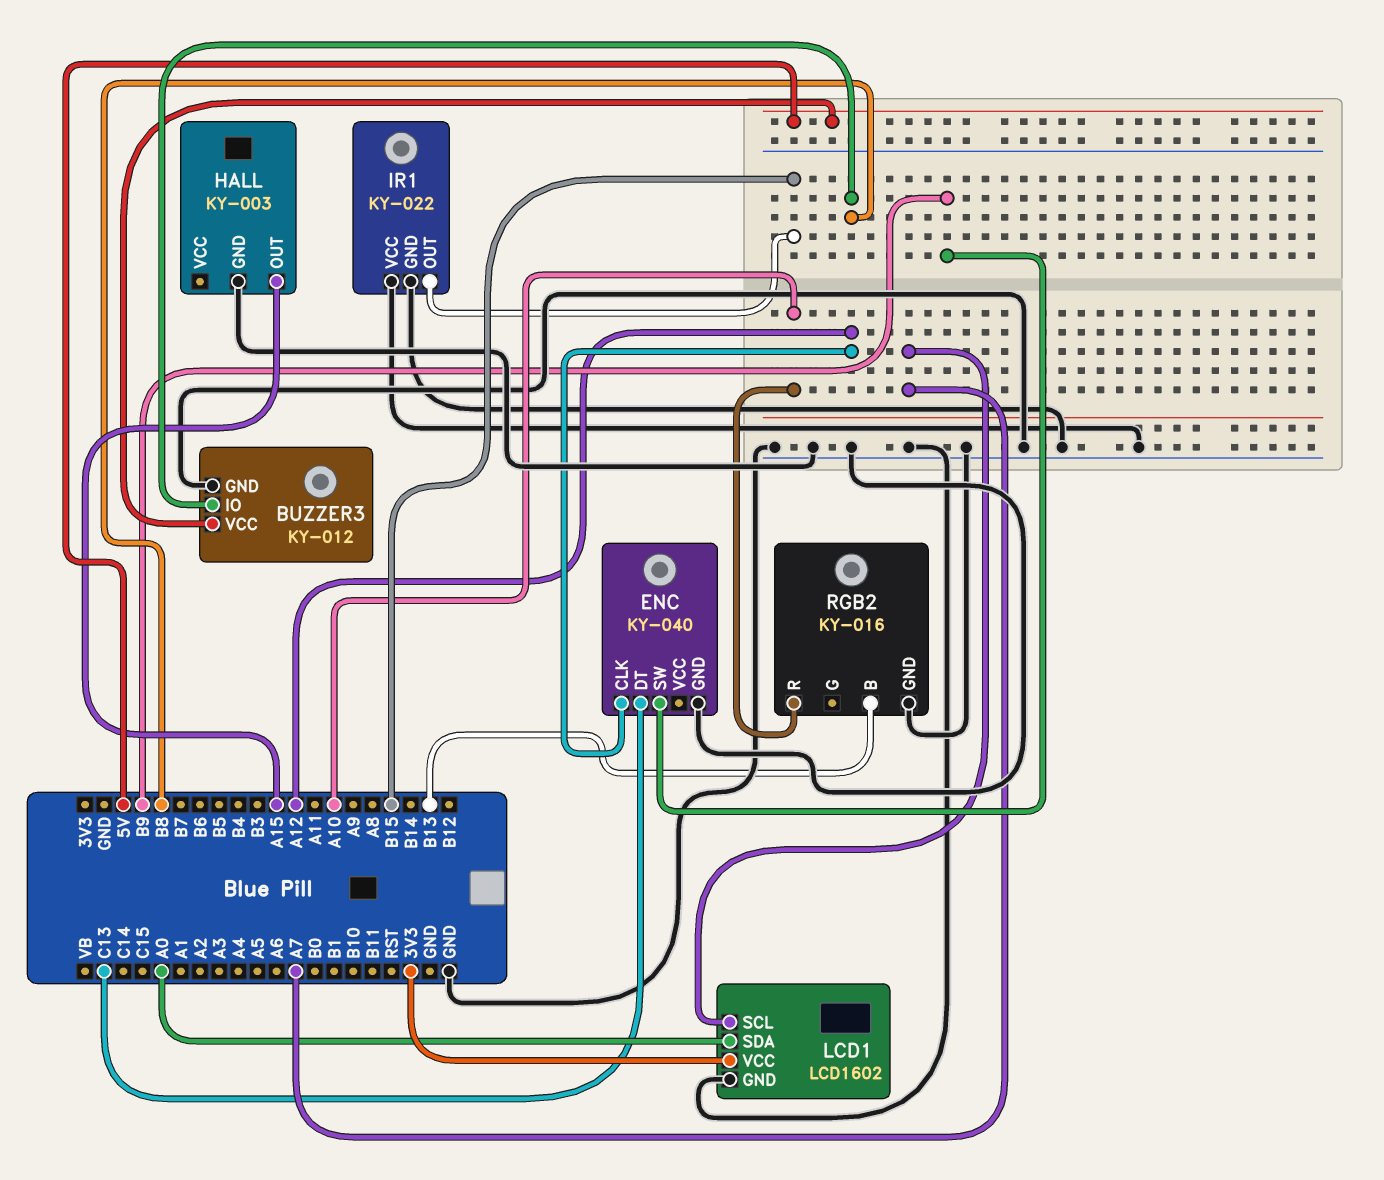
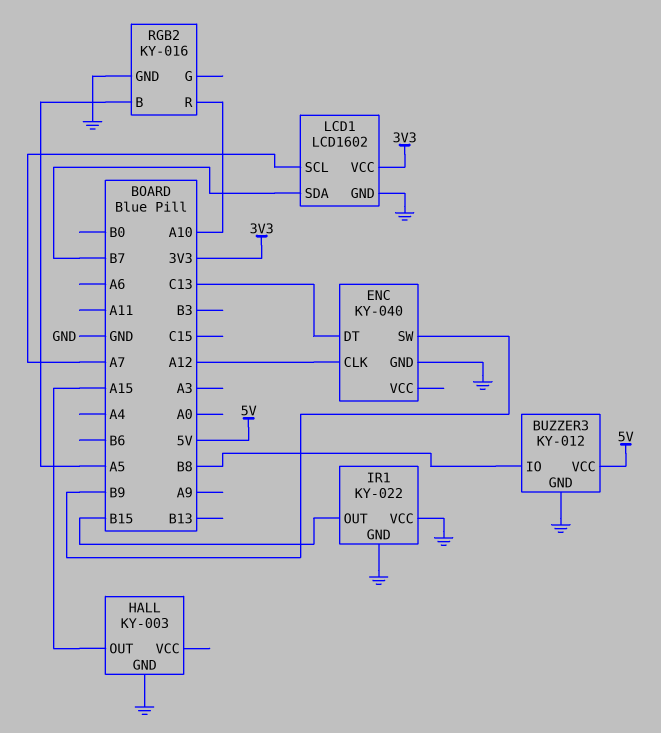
LCD1 pin SDA: A0 -> B7
RGB2 pin B: B13 -> A5

